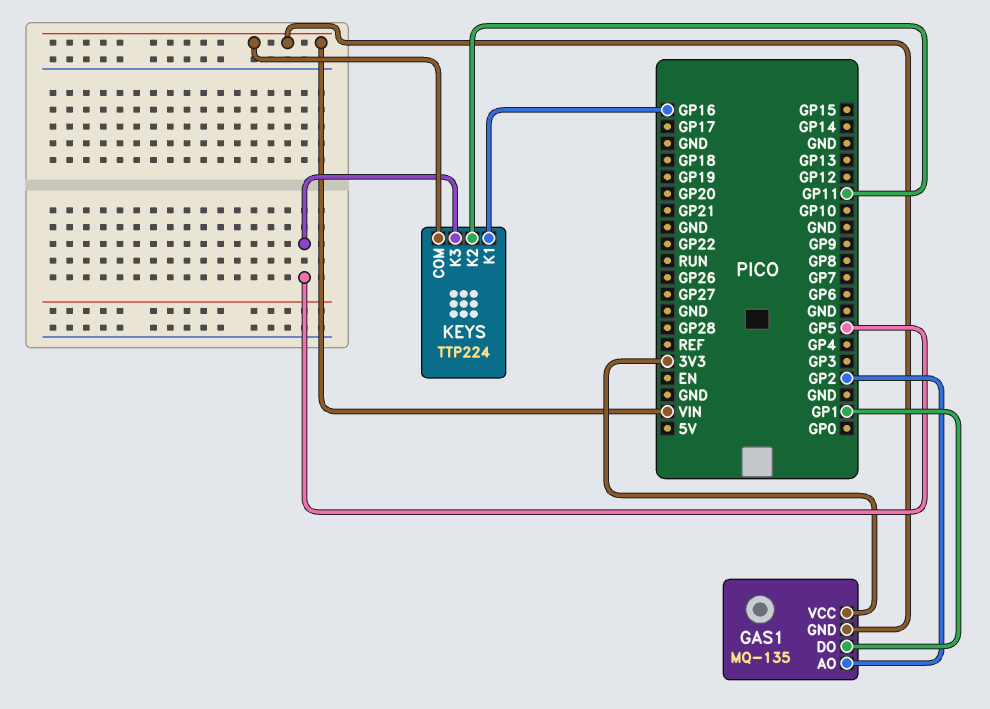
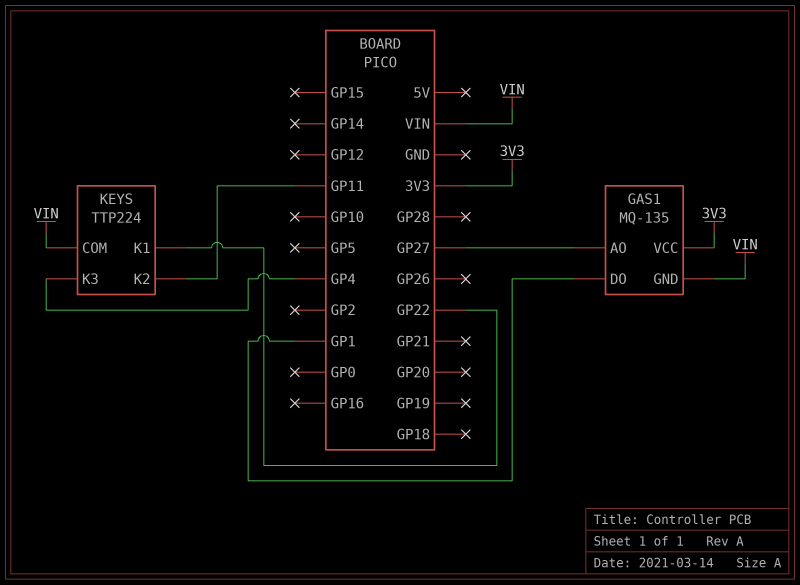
GAS1 pin AO: GP2 -> GP27
KEYS pin K1: GP16 -> GP22
KEYS pin K3: GP5 -> GP4

